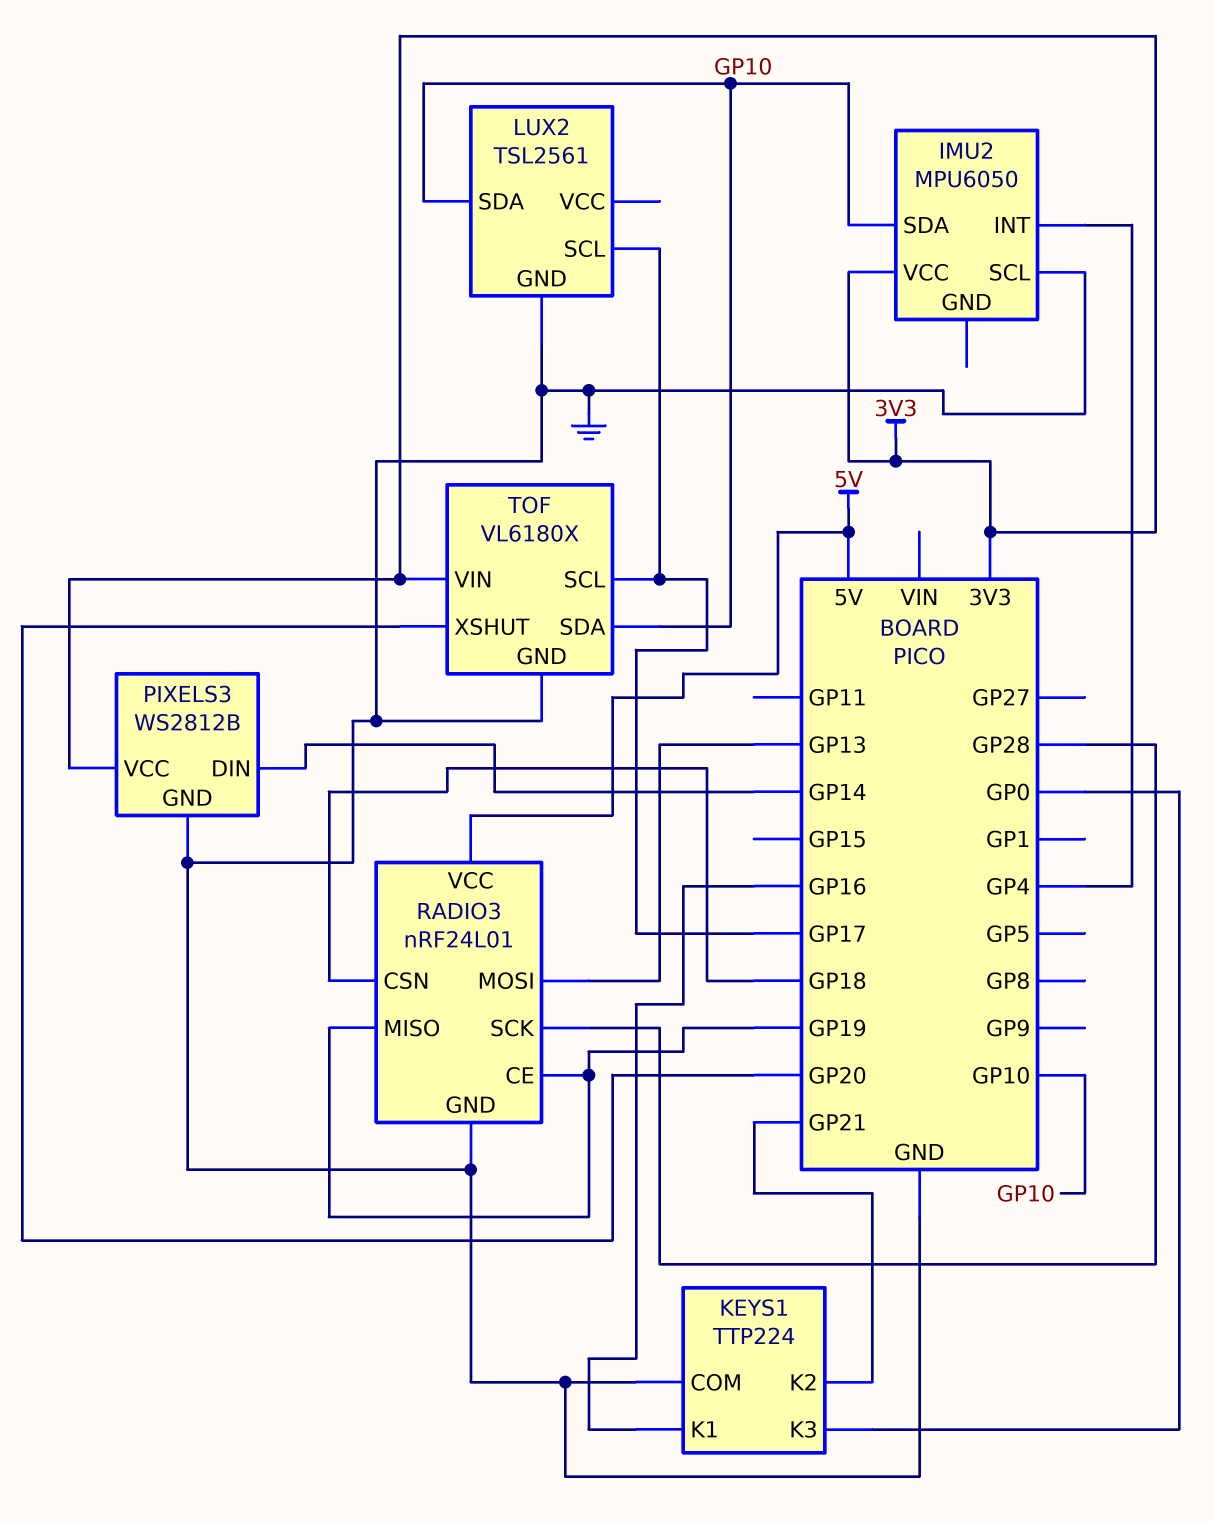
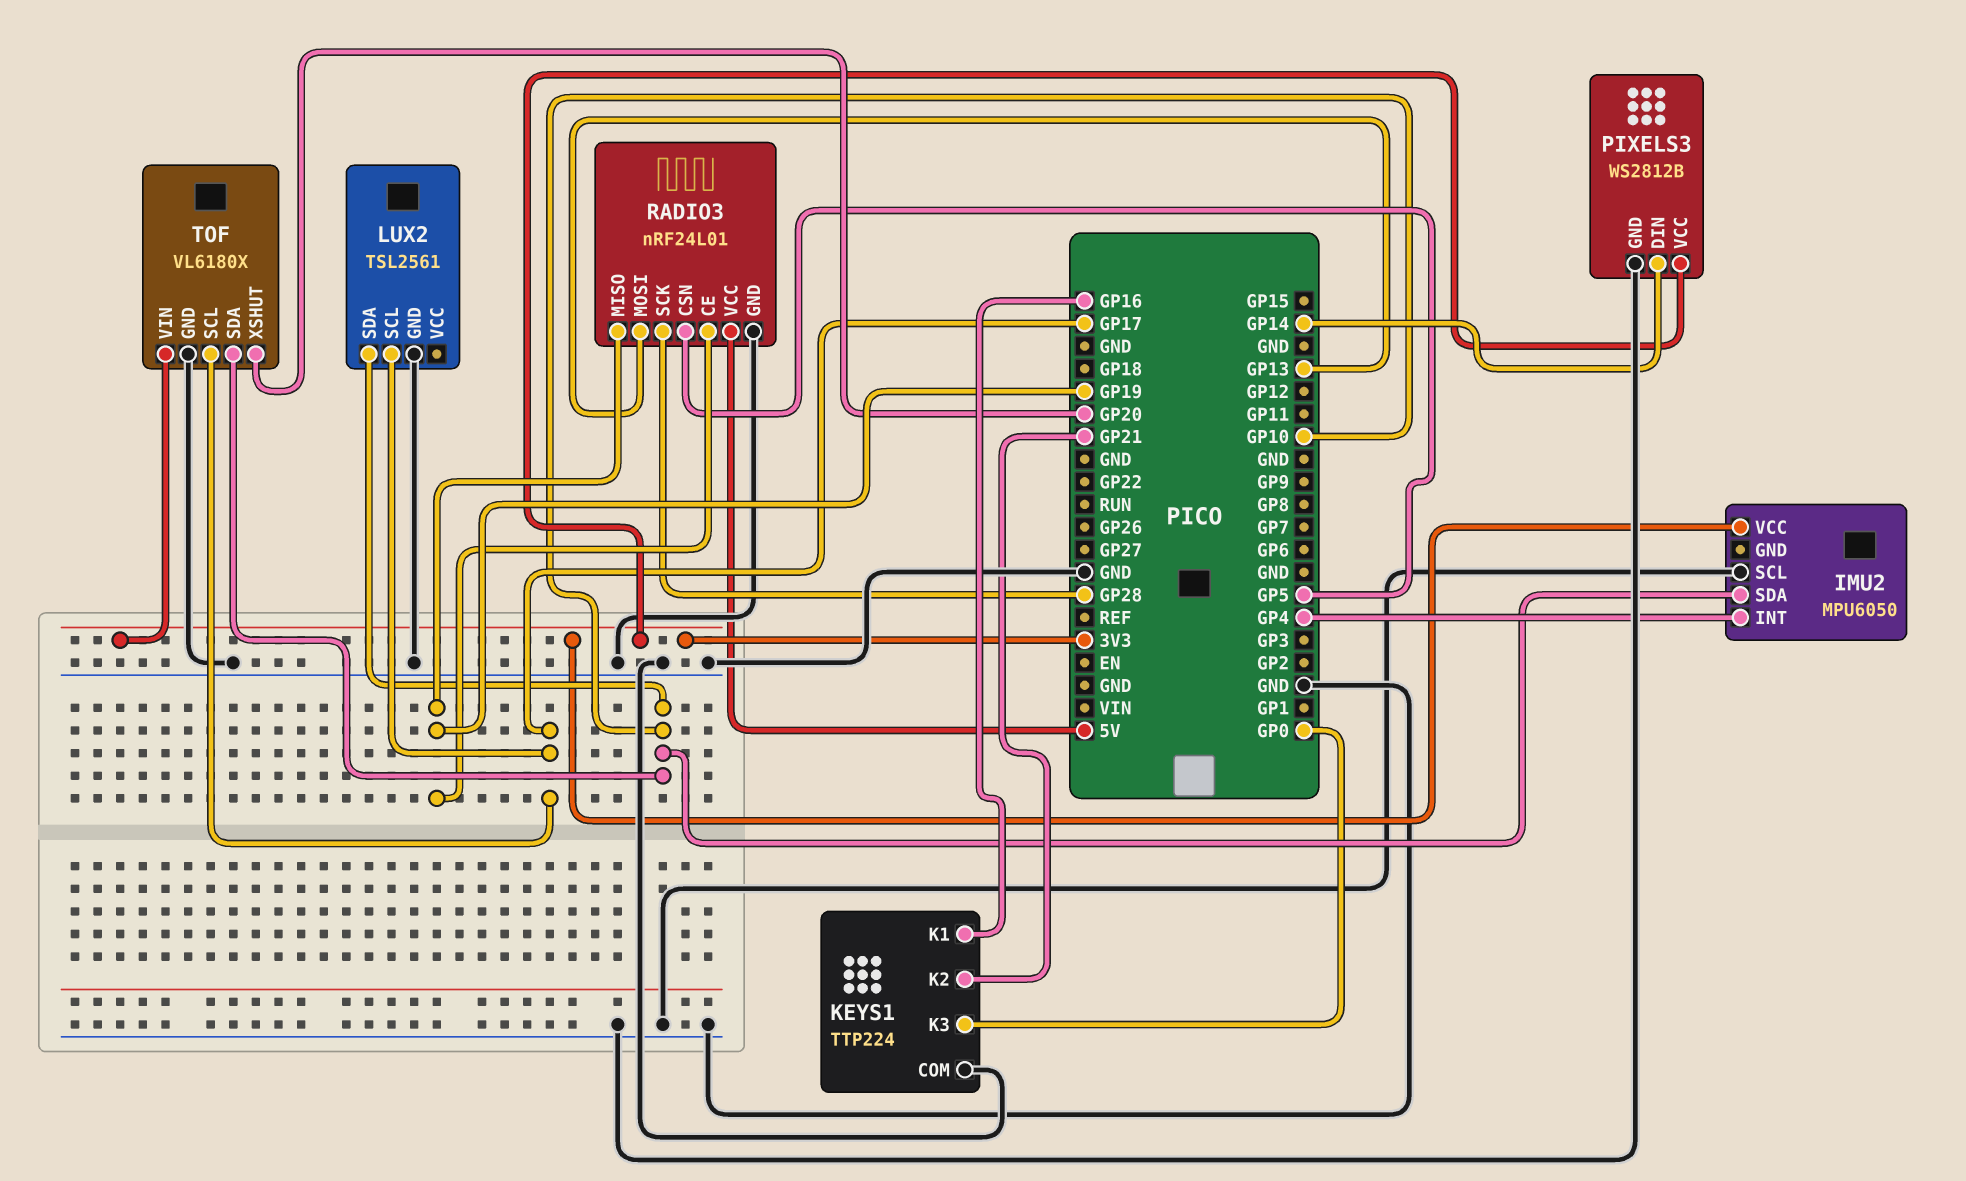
RADIO3 pin CSN: GP18 -> GP5

